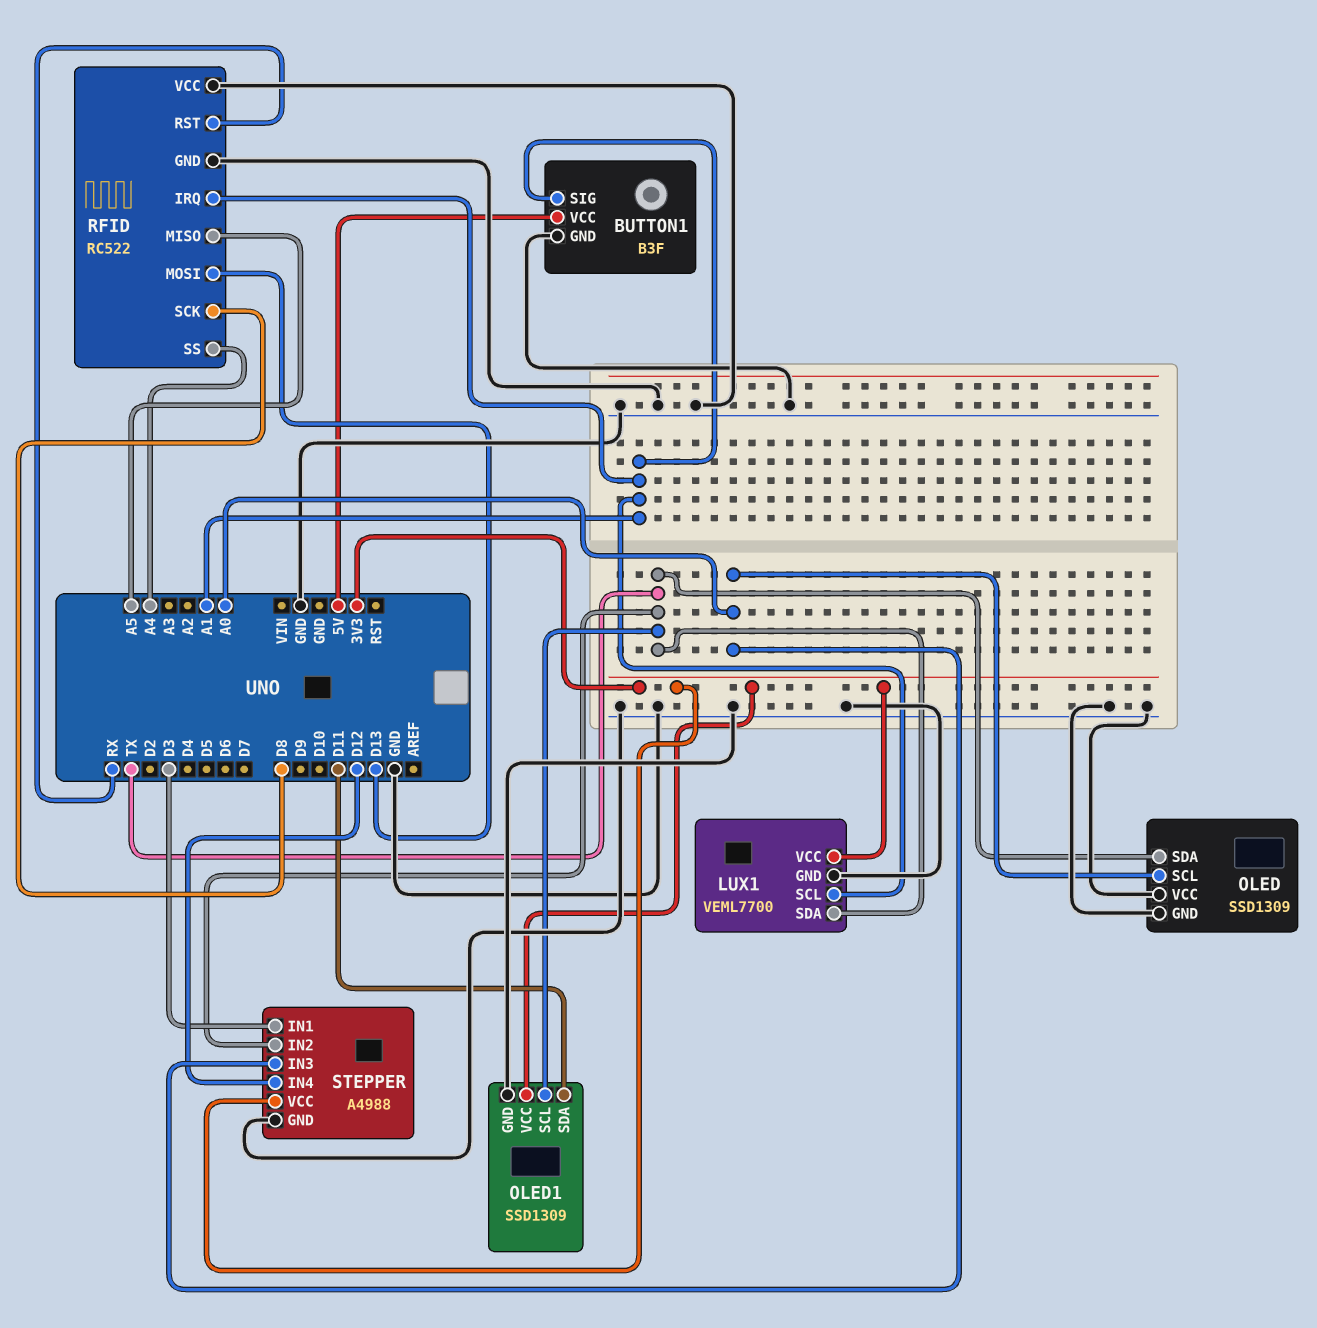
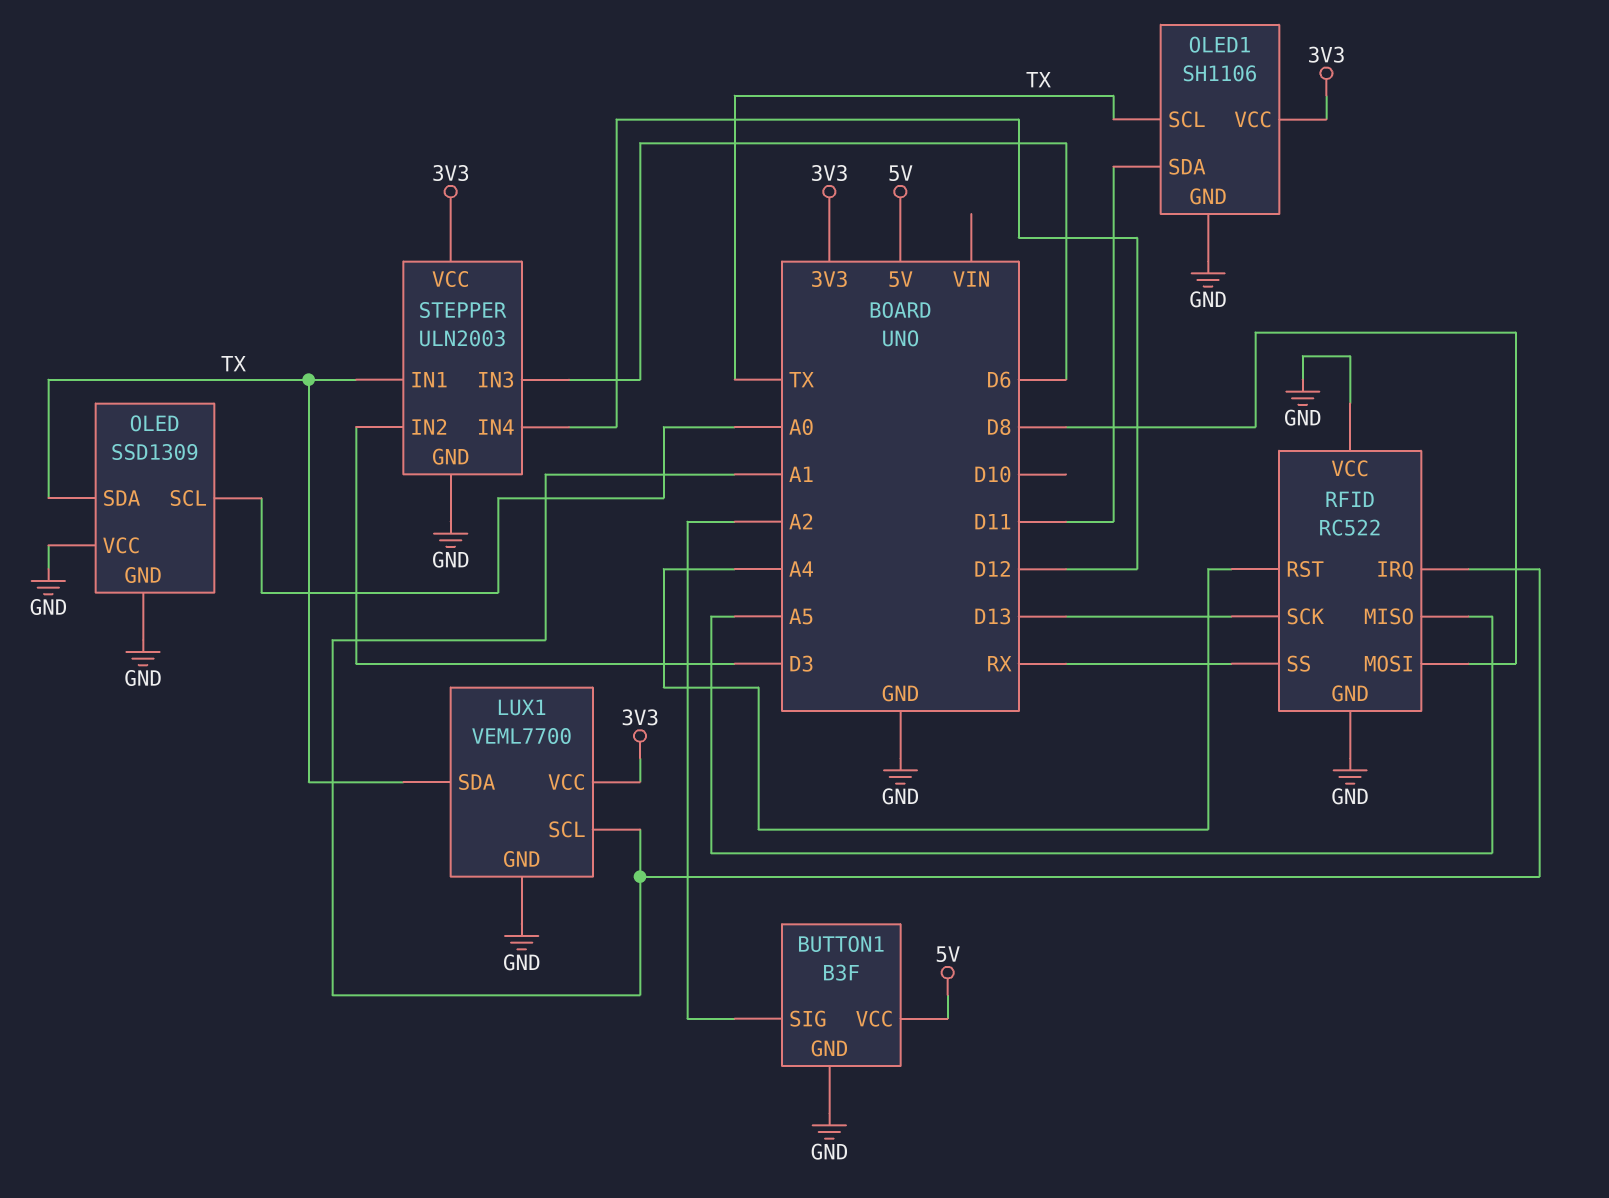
BUTTON1 pin SIG: A1 -> A2
OLED1: SSD1309 -> SH1106
RFID pin MOSI: D13 -> D8
RFID pin RST: RX -> A4
RFID pin SCK: D8 -> D13
RFID pin SS: A4 -> RX
STEPPER: A4988 -> ULN2003
STEPPER pin IN1: D3 -> TX
STEPPER pin IN2: TX -> D3
STEPPER pin IN3: A0 -> D6

